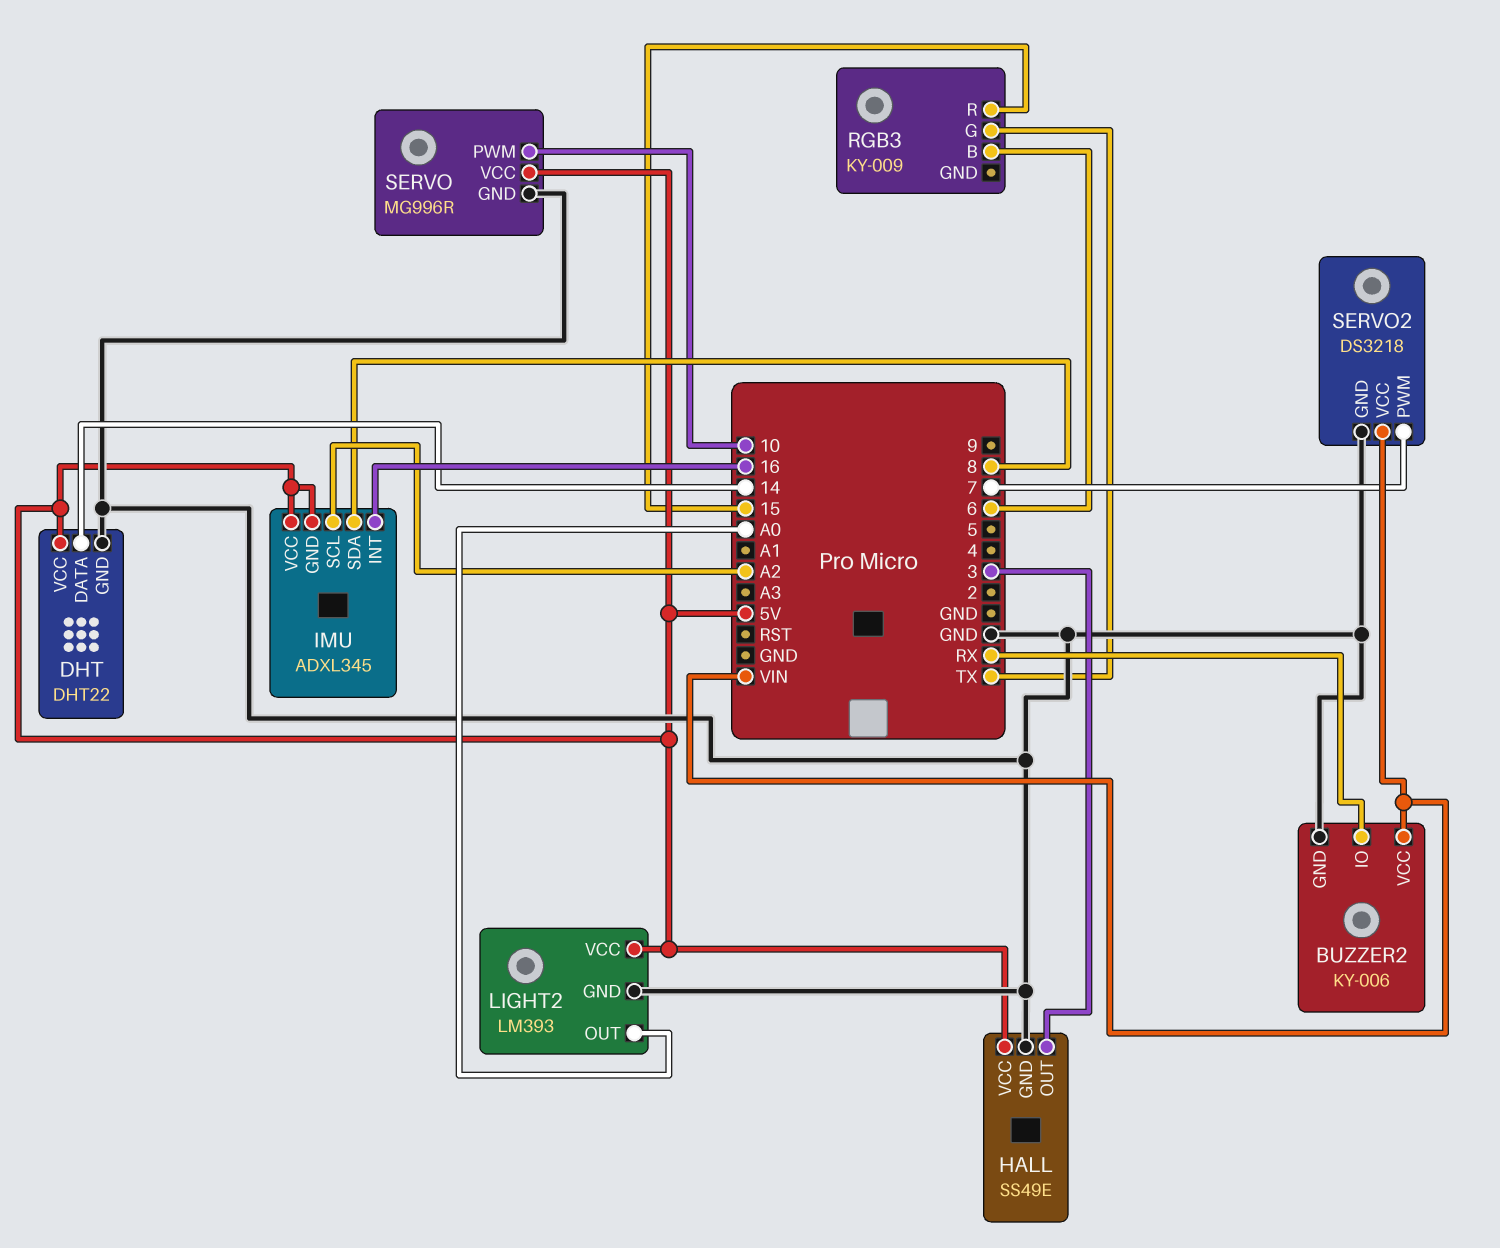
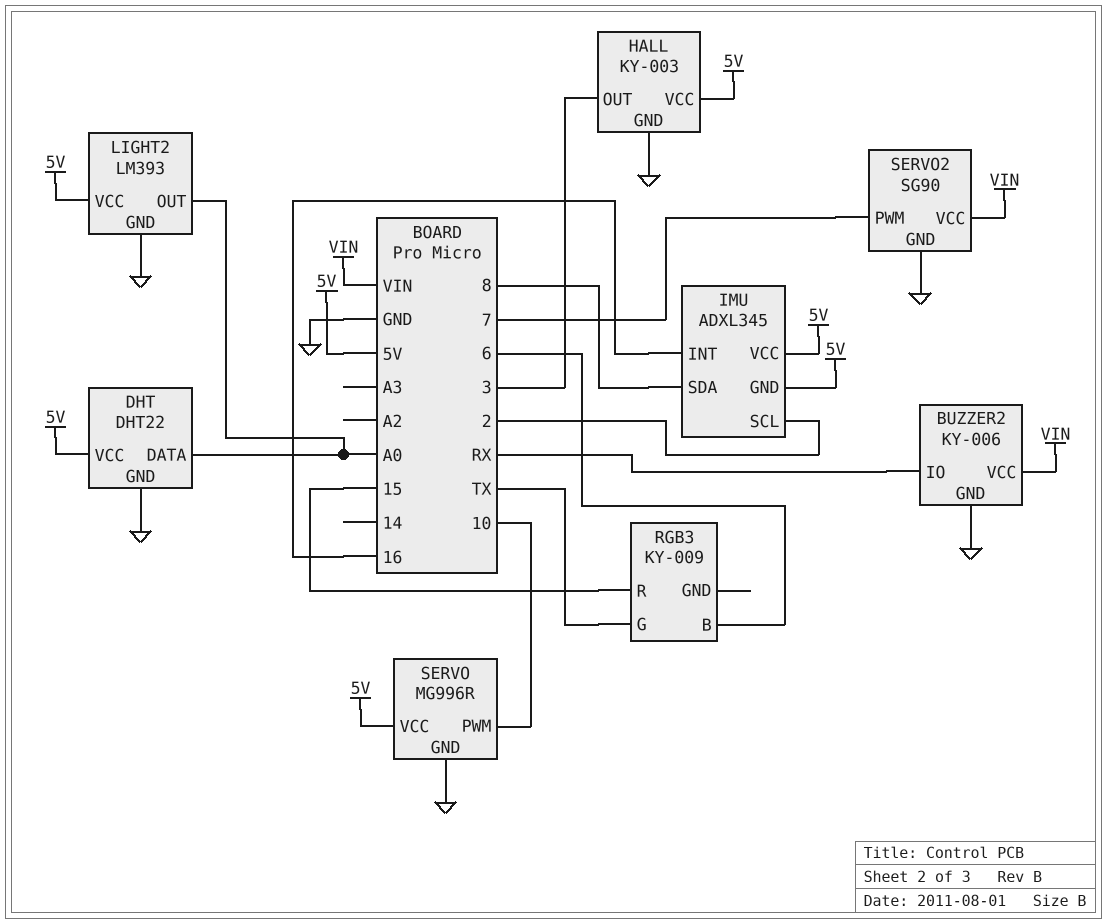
DHT pin DATA: 14 -> A0
HALL: SS49E -> KY-003
IMU pin SCL: A2 -> 2
SERVO2: DS3218 -> SG90

